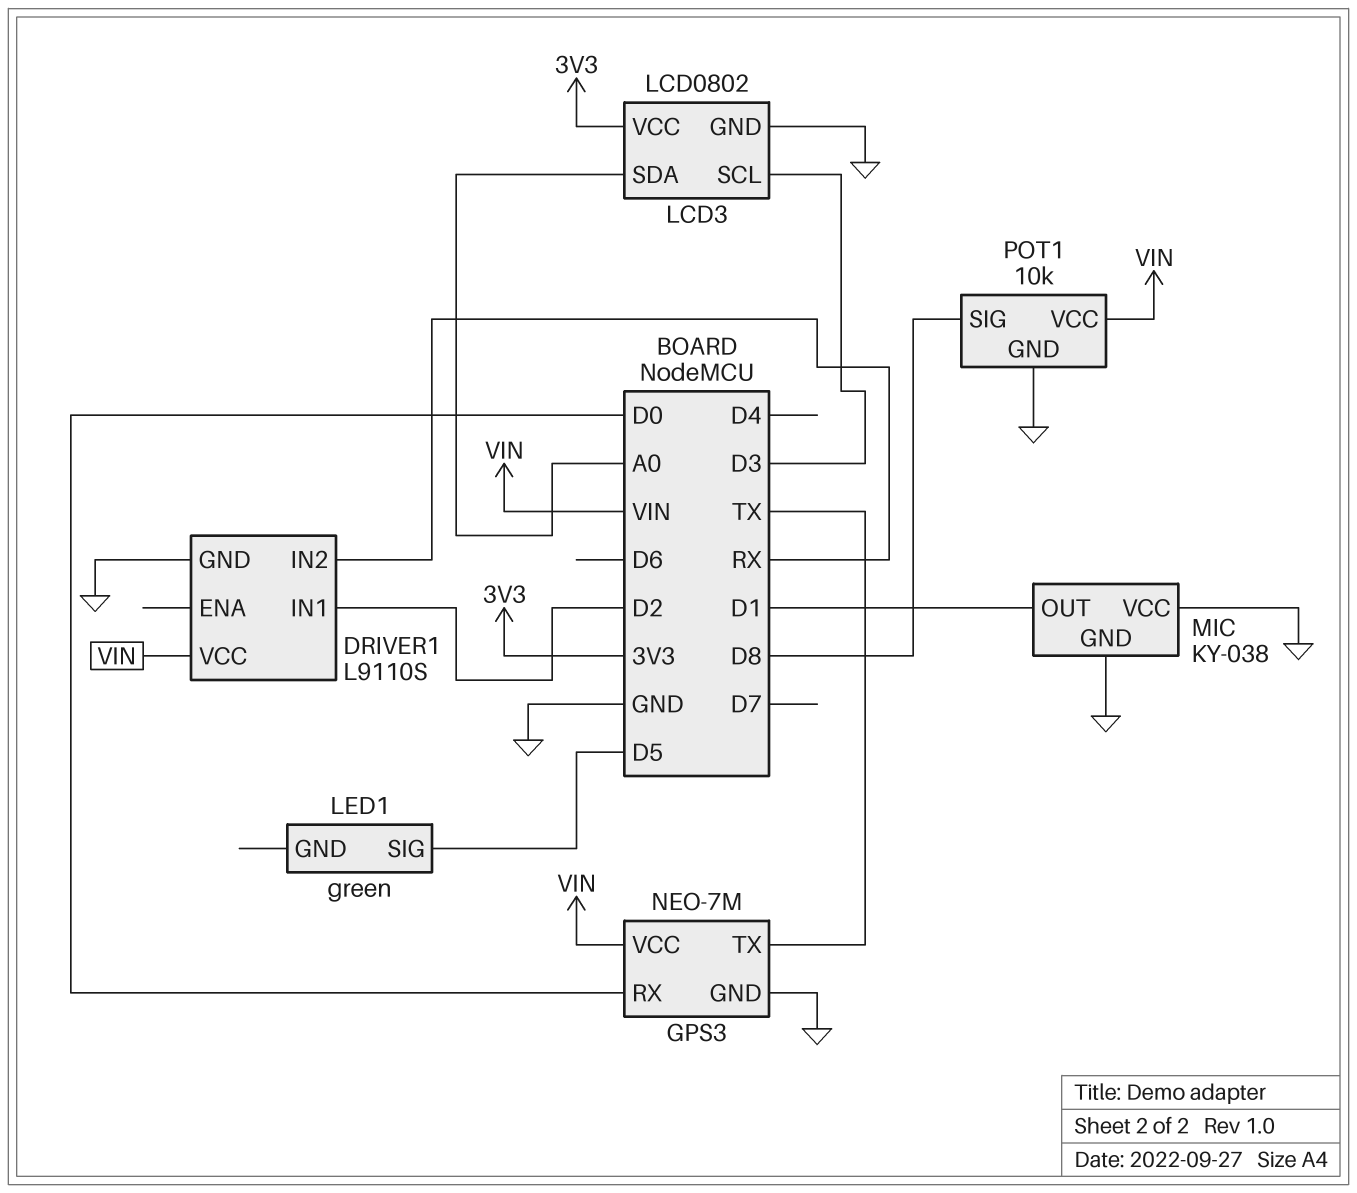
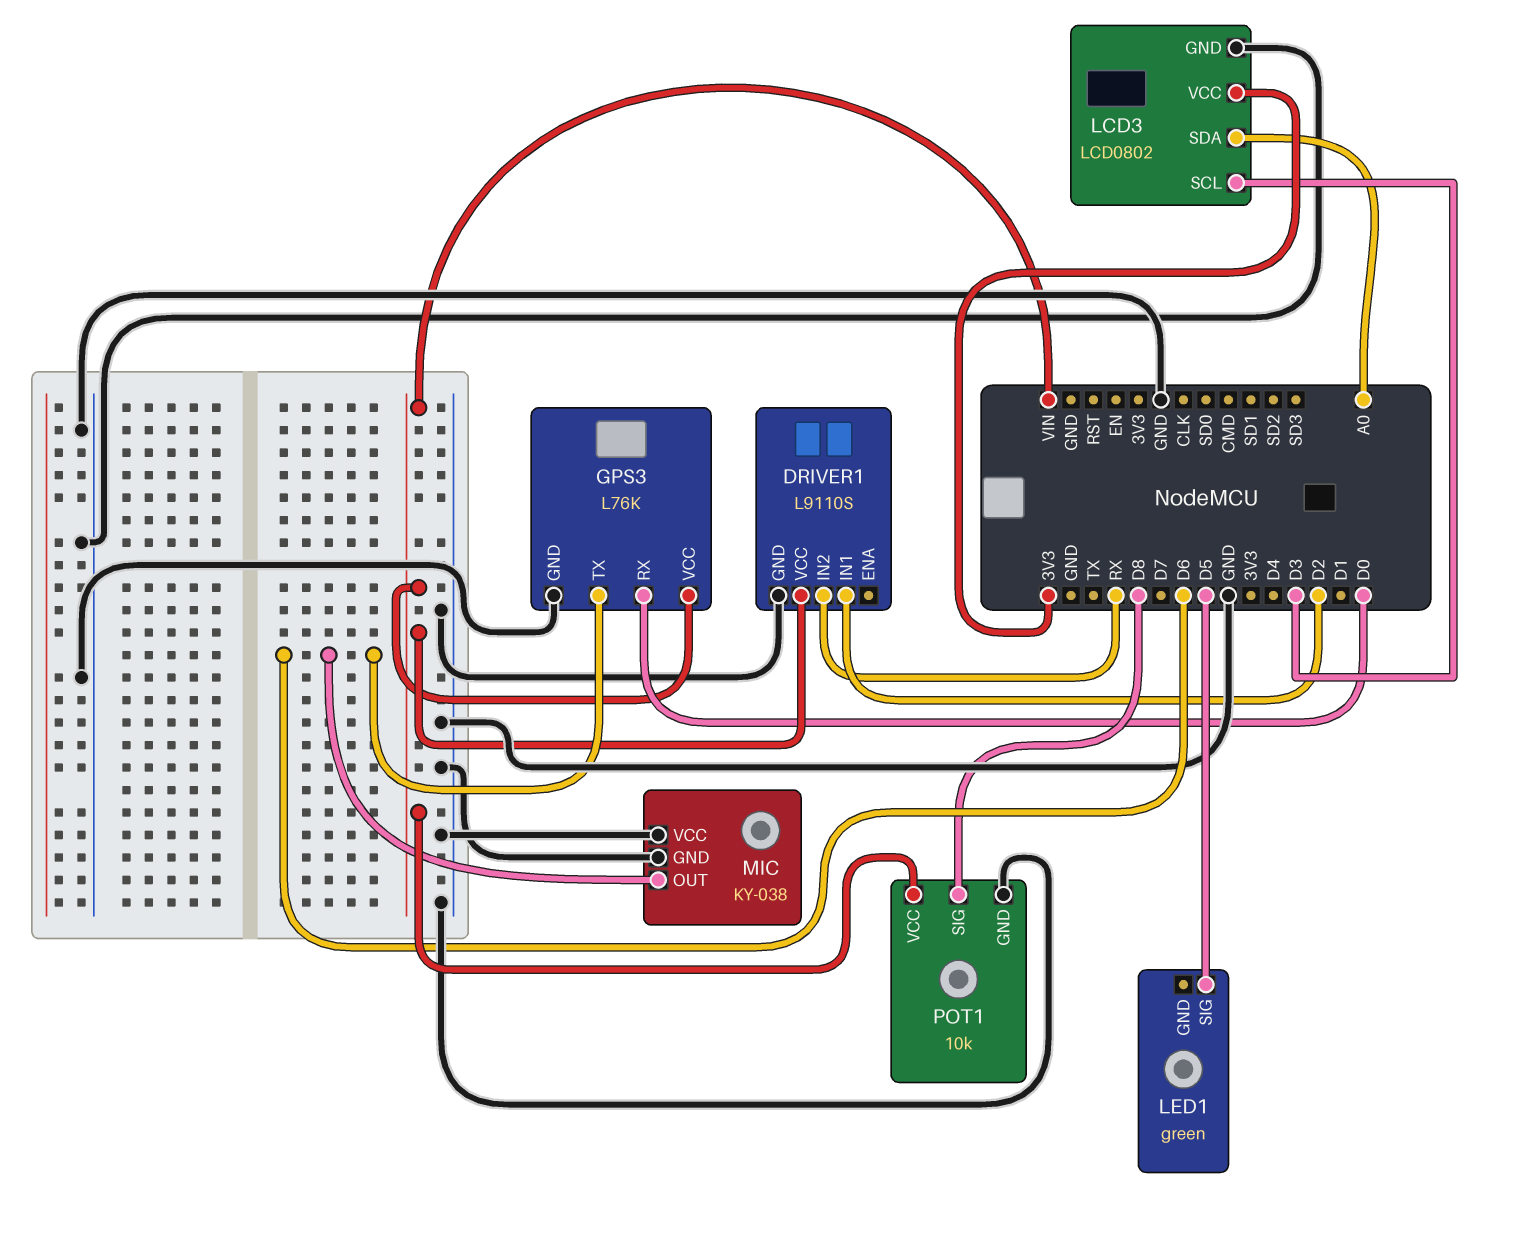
GPS3: NEO-7M -> L76K
GPS3 pin TX: TX -> D6
MIC pin OUT: D1 -> D6

